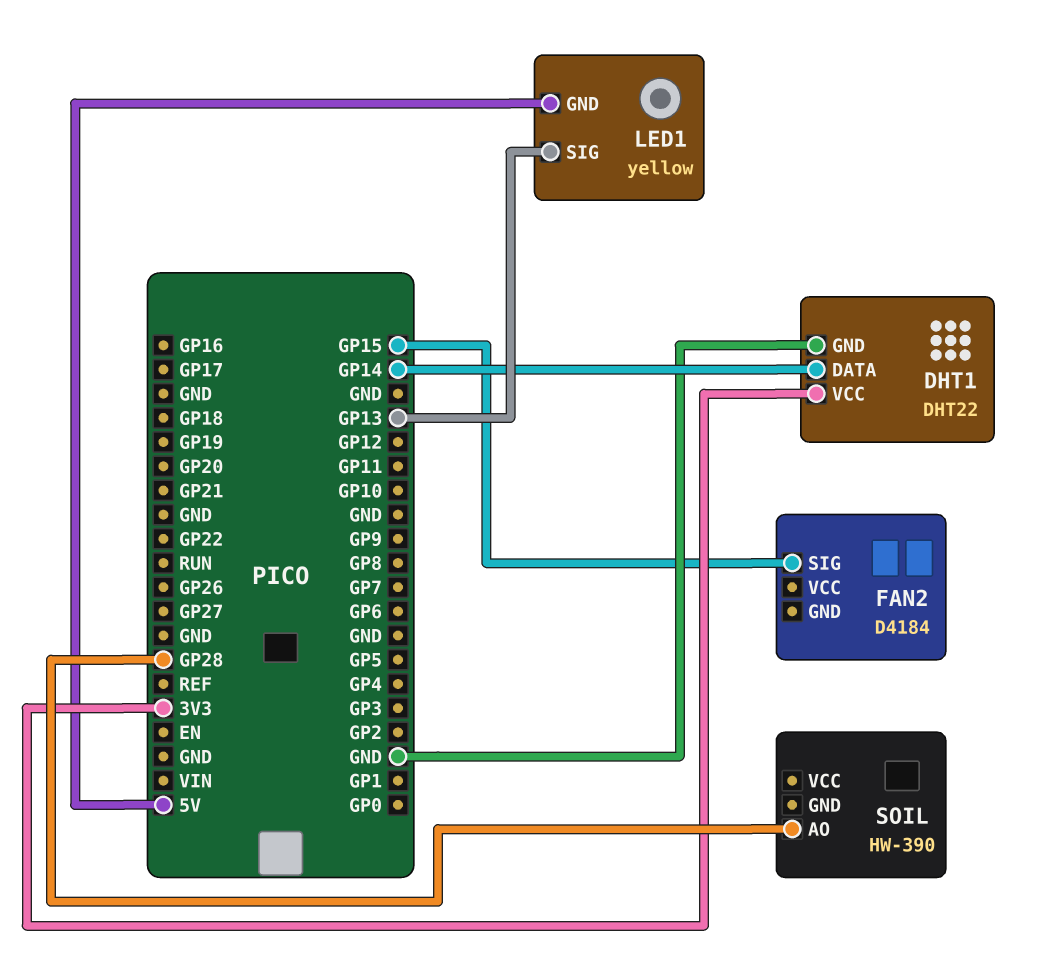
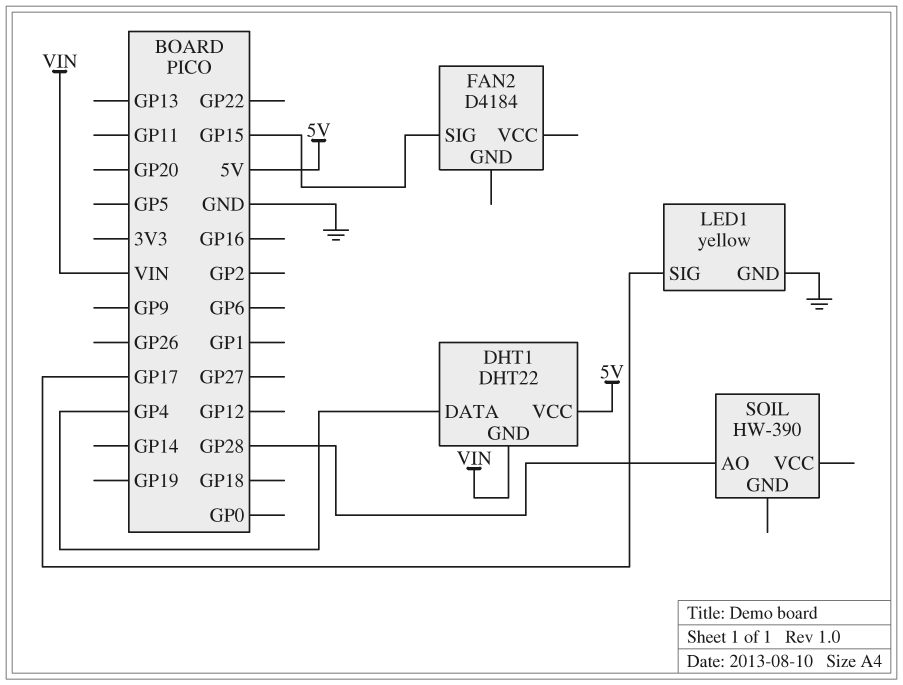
DHT1 pin DATA: GP14 -> GP4
DHT1 pin GND: GND -> VIN
DHT1 pin VCC: 3V3 -> 5V
LED1 pin GND: 5V -> GND
LED1 pin SIG: GP13 -> GP17

